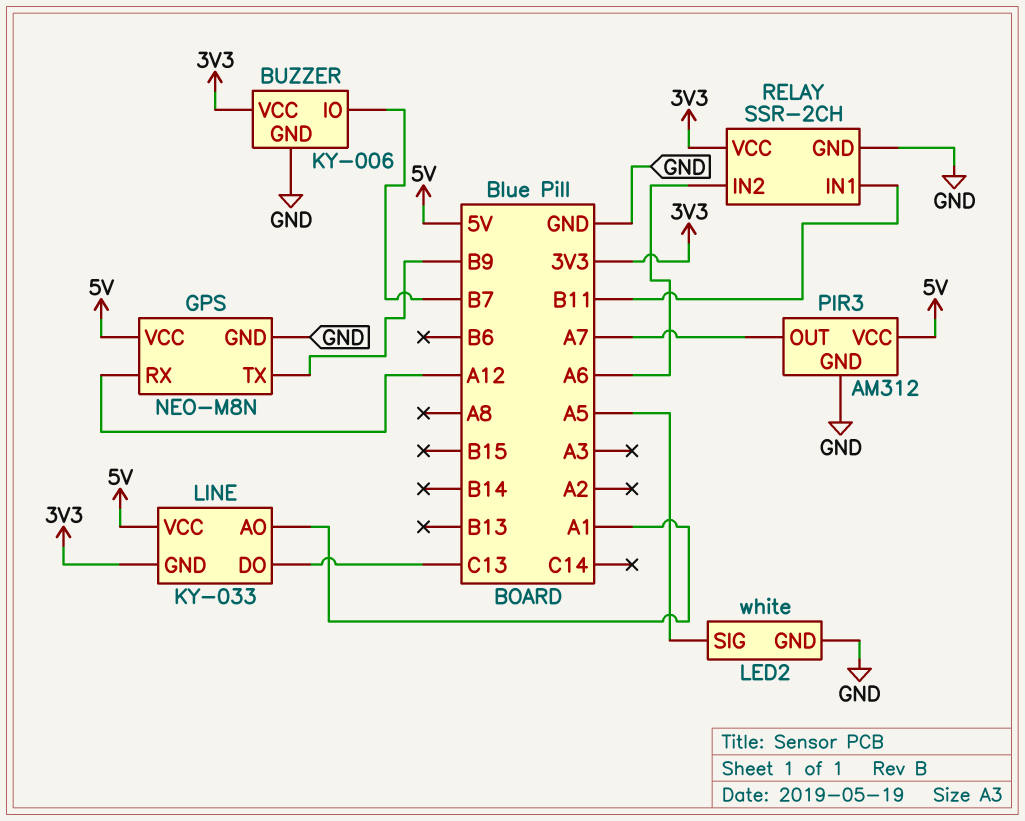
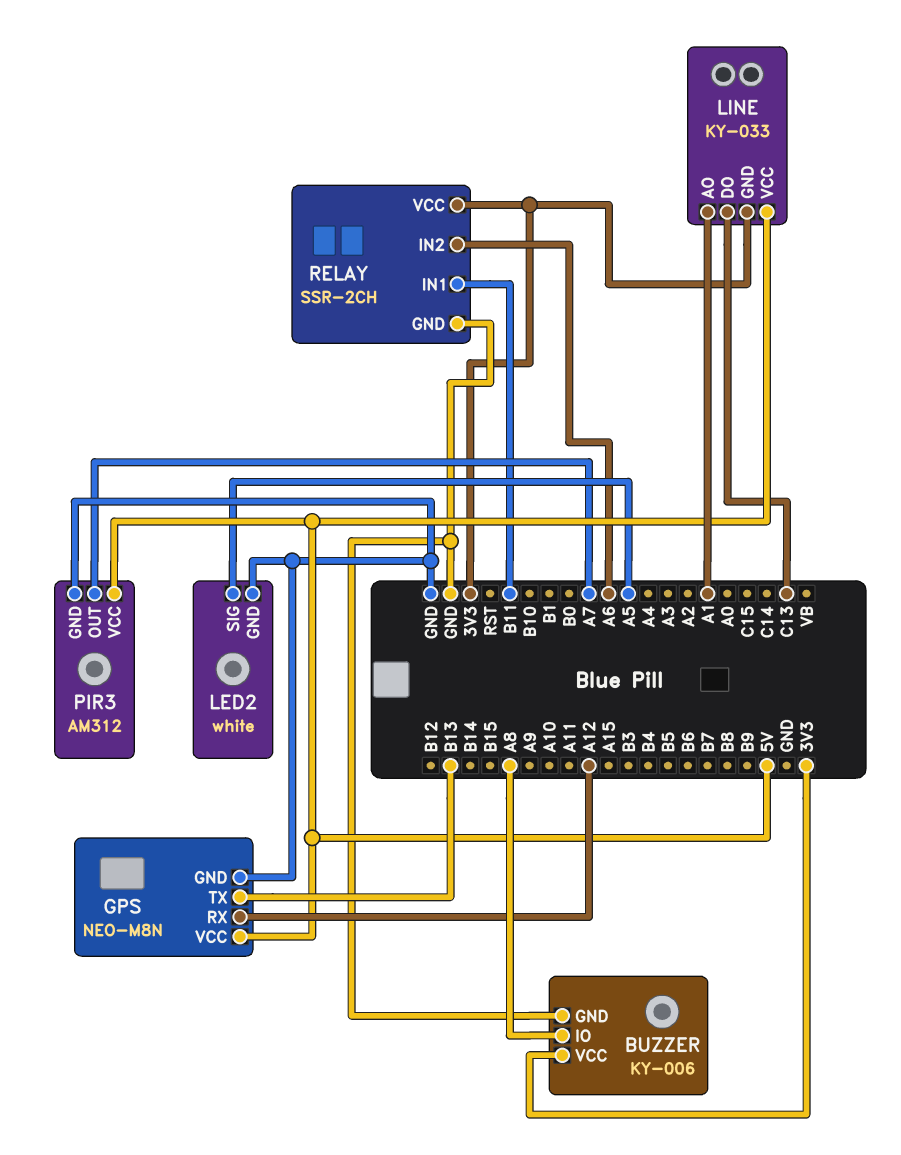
BUZZER pin IO: B7 -> A8
GPS pin TX: B9 -> B13

